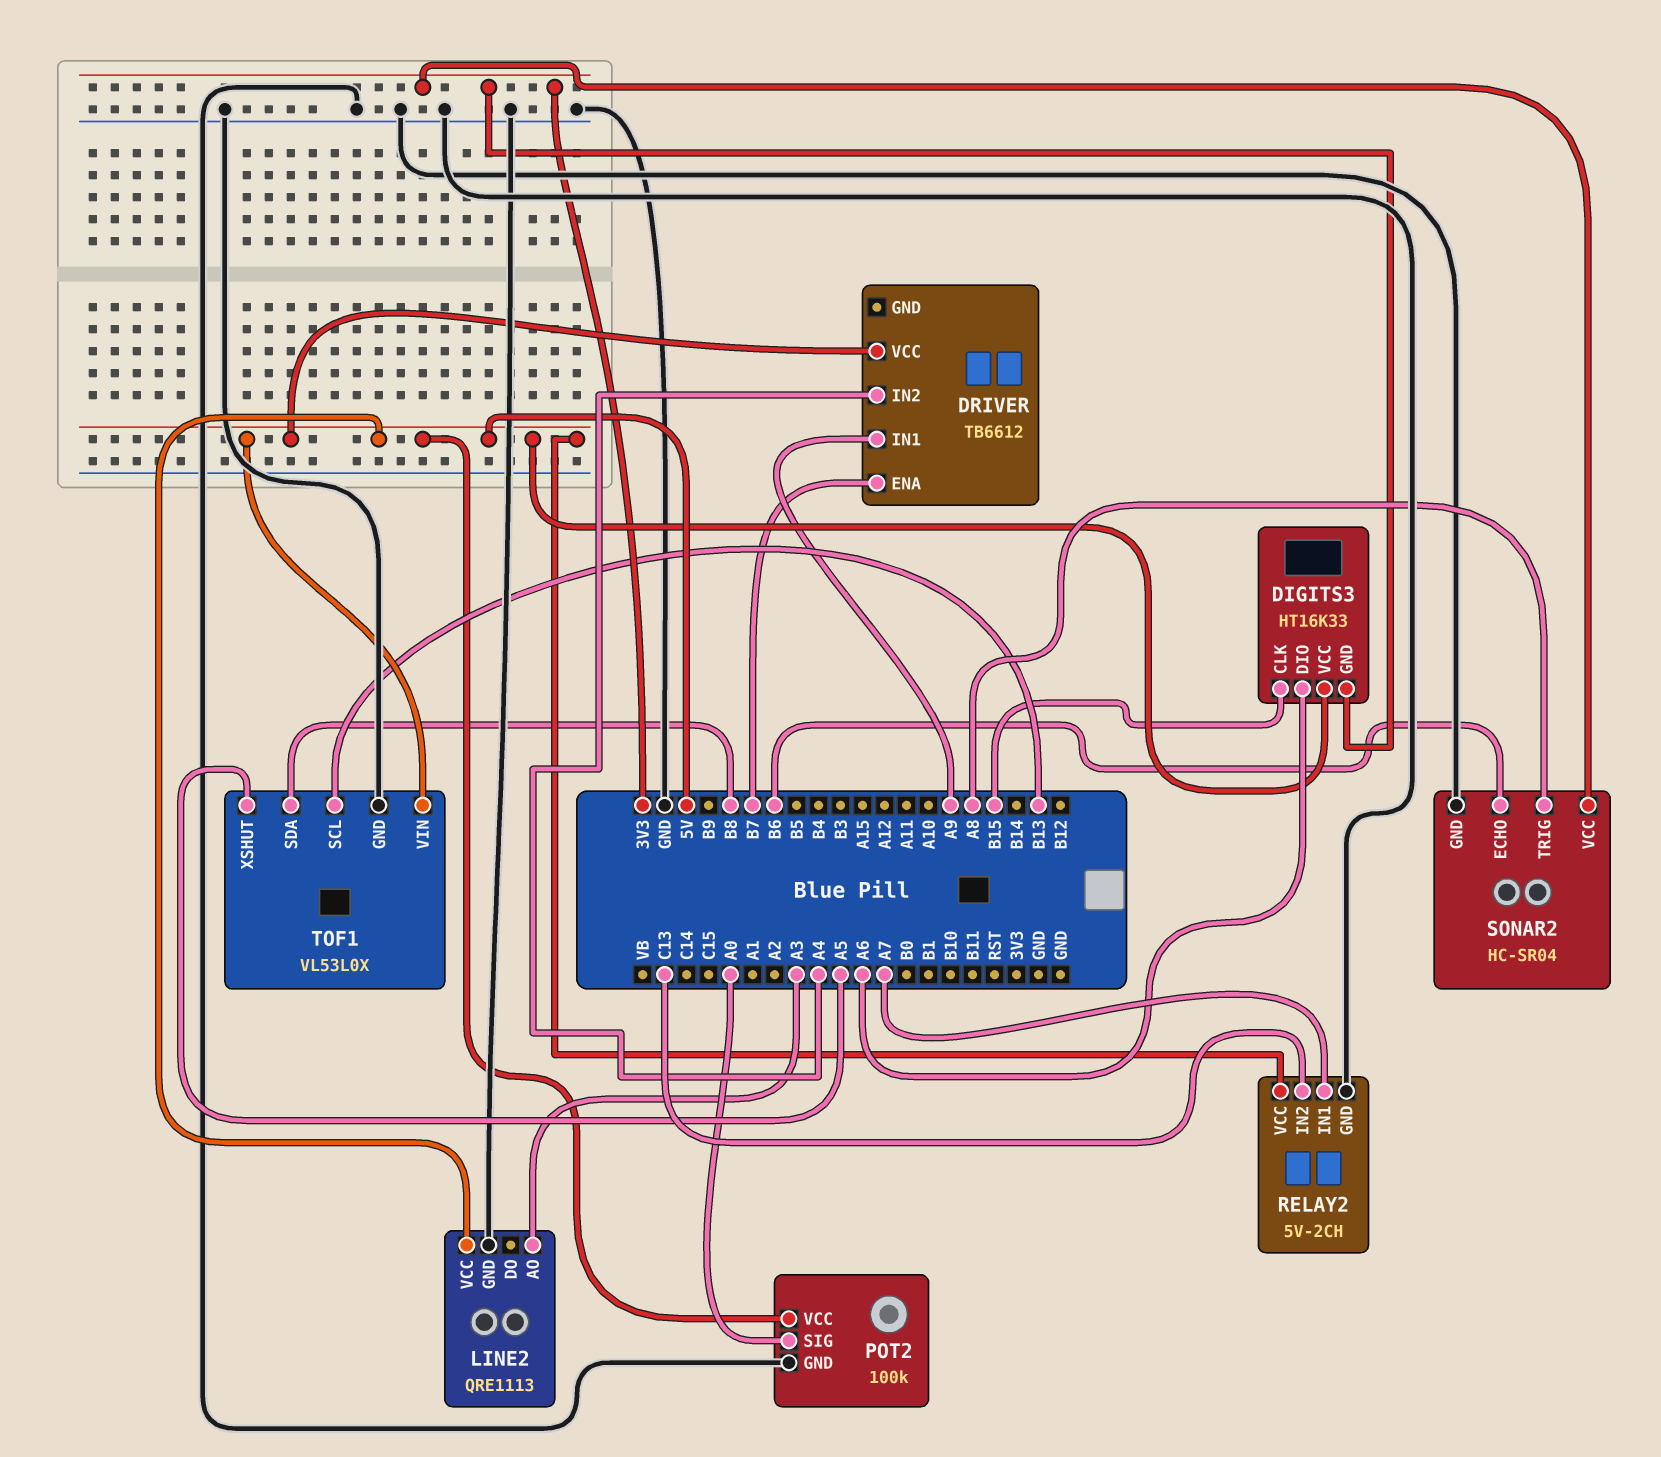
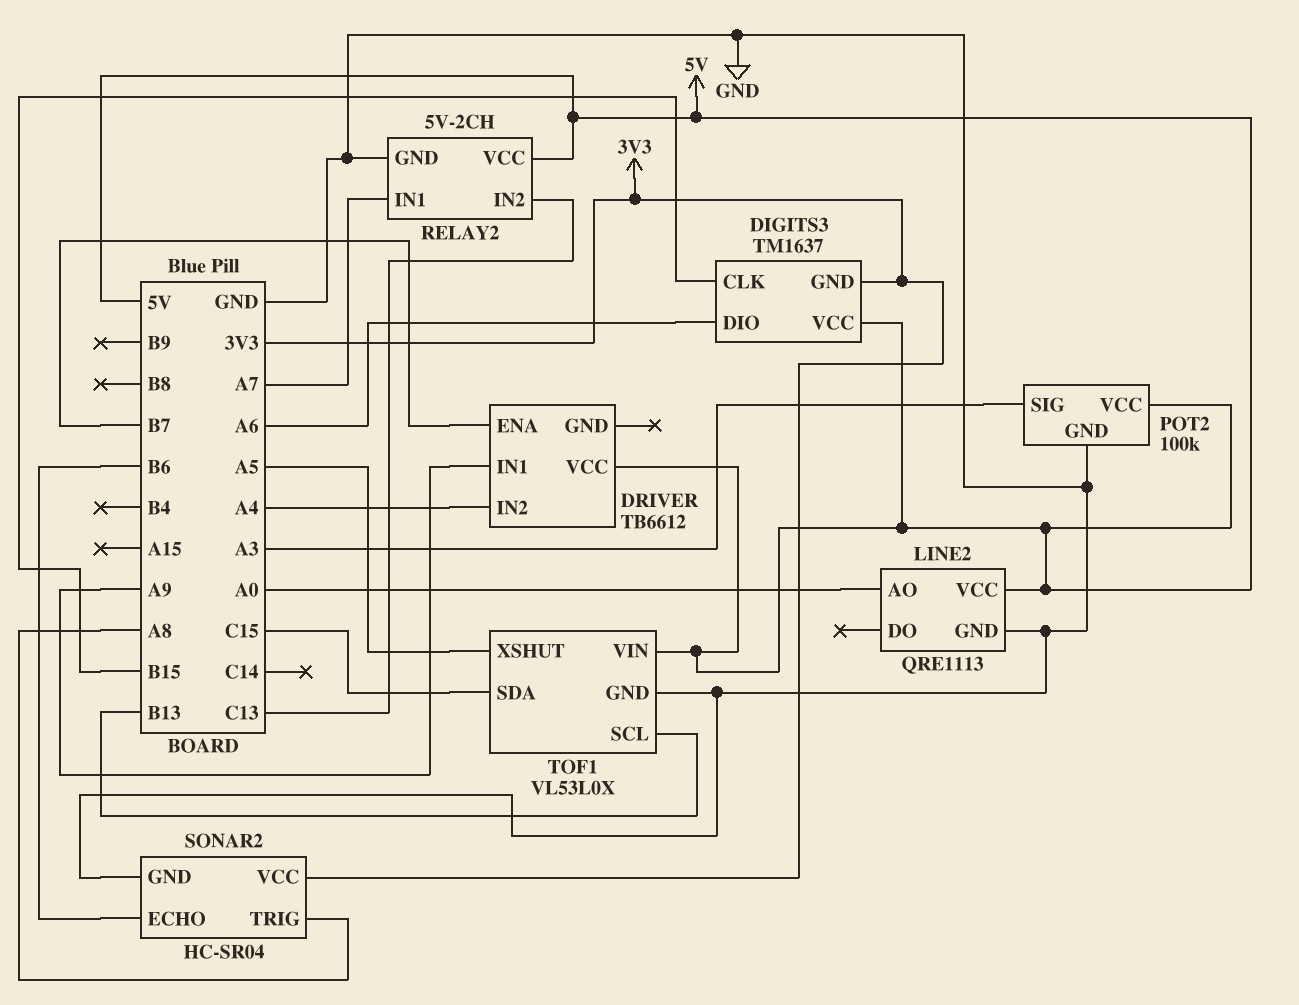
DIGITS3: HT16K33 -> TM1637
LINE2 pin AO: A3 -> A0
POT2 pin SIG: A0 -> A3
TOF1 pin SDA: B8 -> C15

